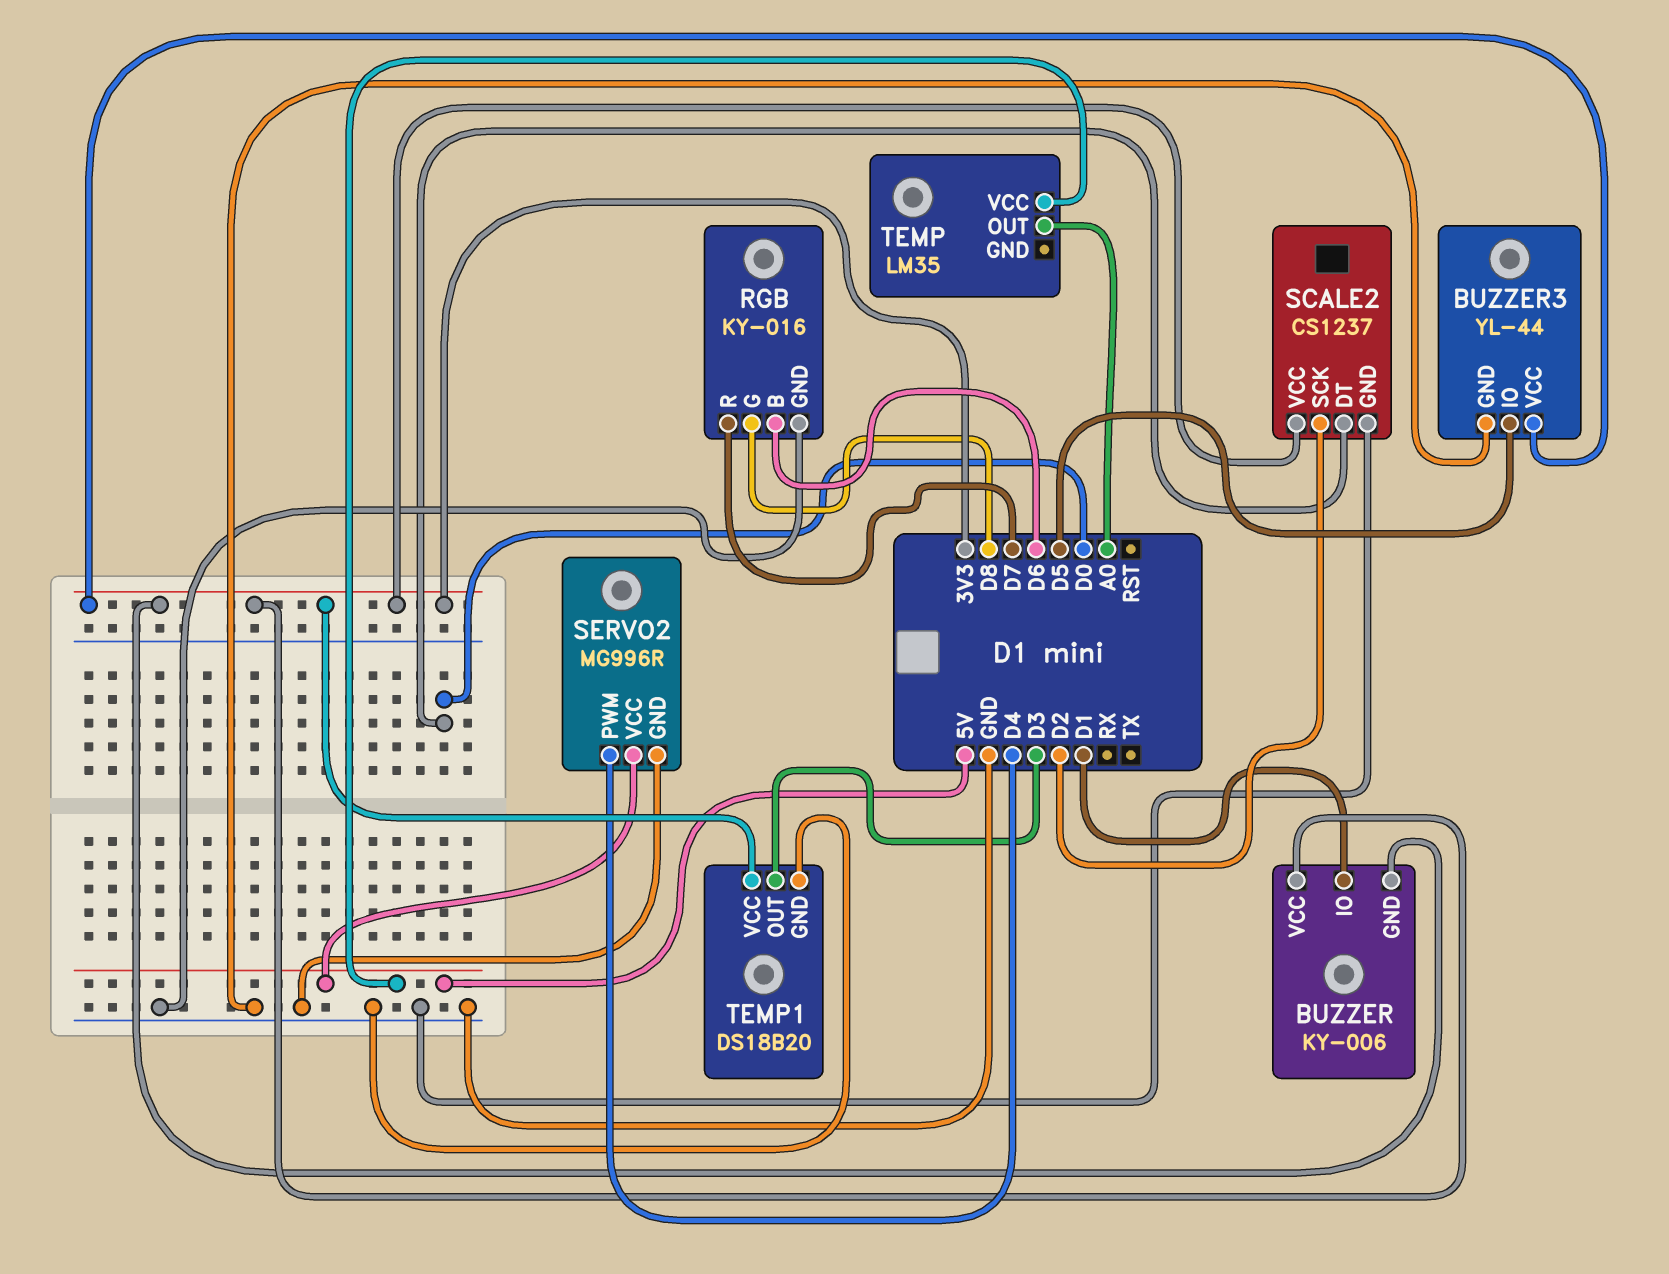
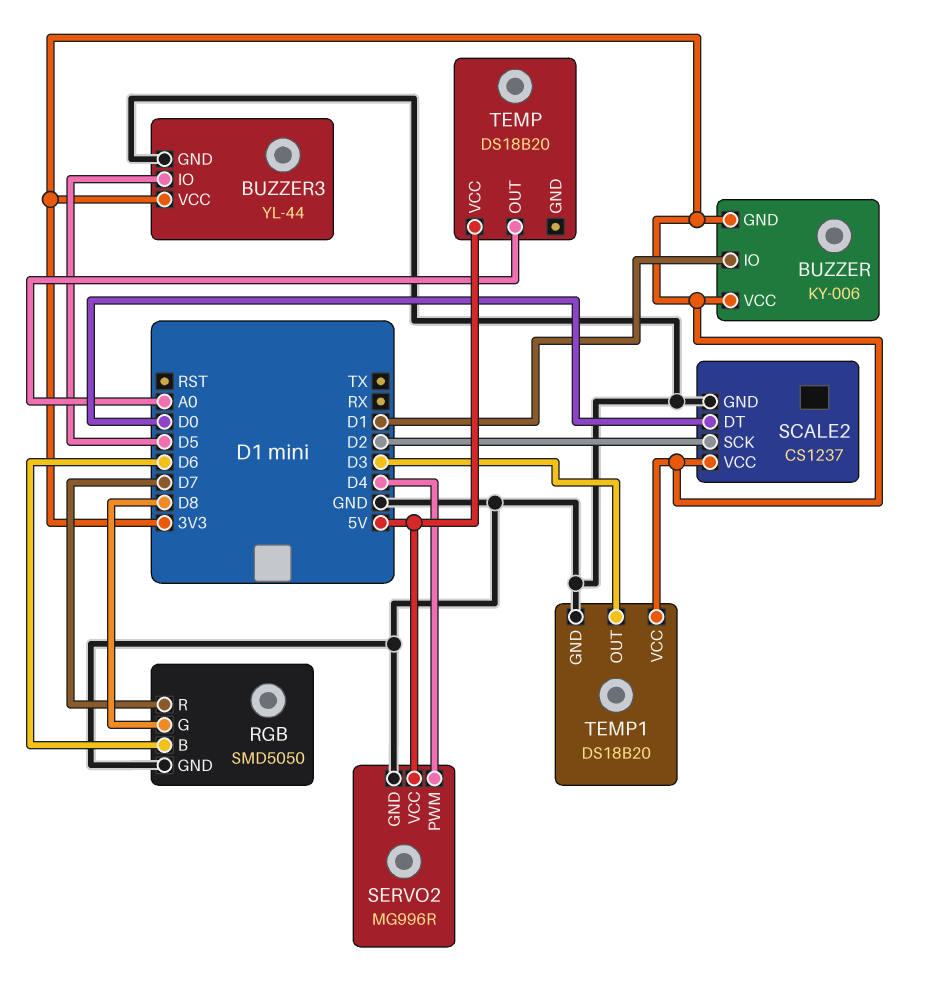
RGB: KY-016 -> SMD5050
TEMP: LM35 -> DS18B20

